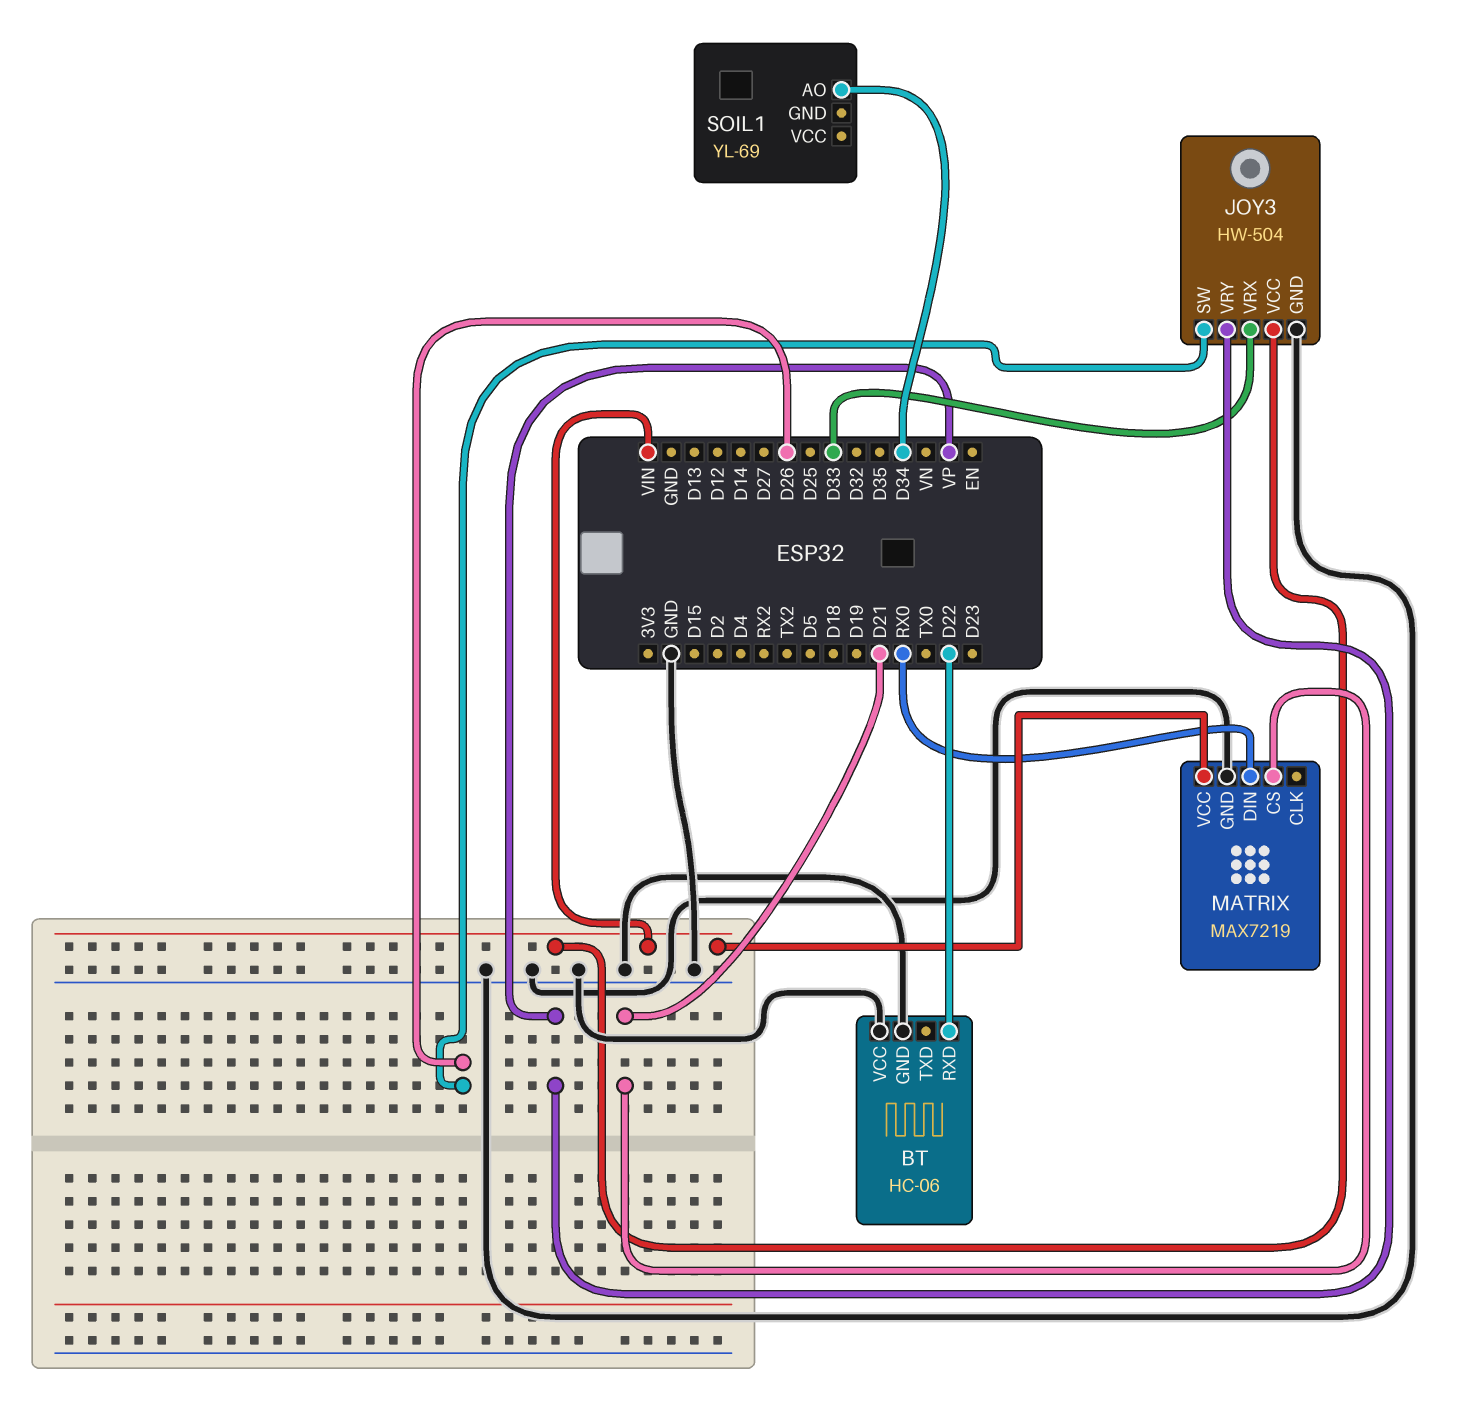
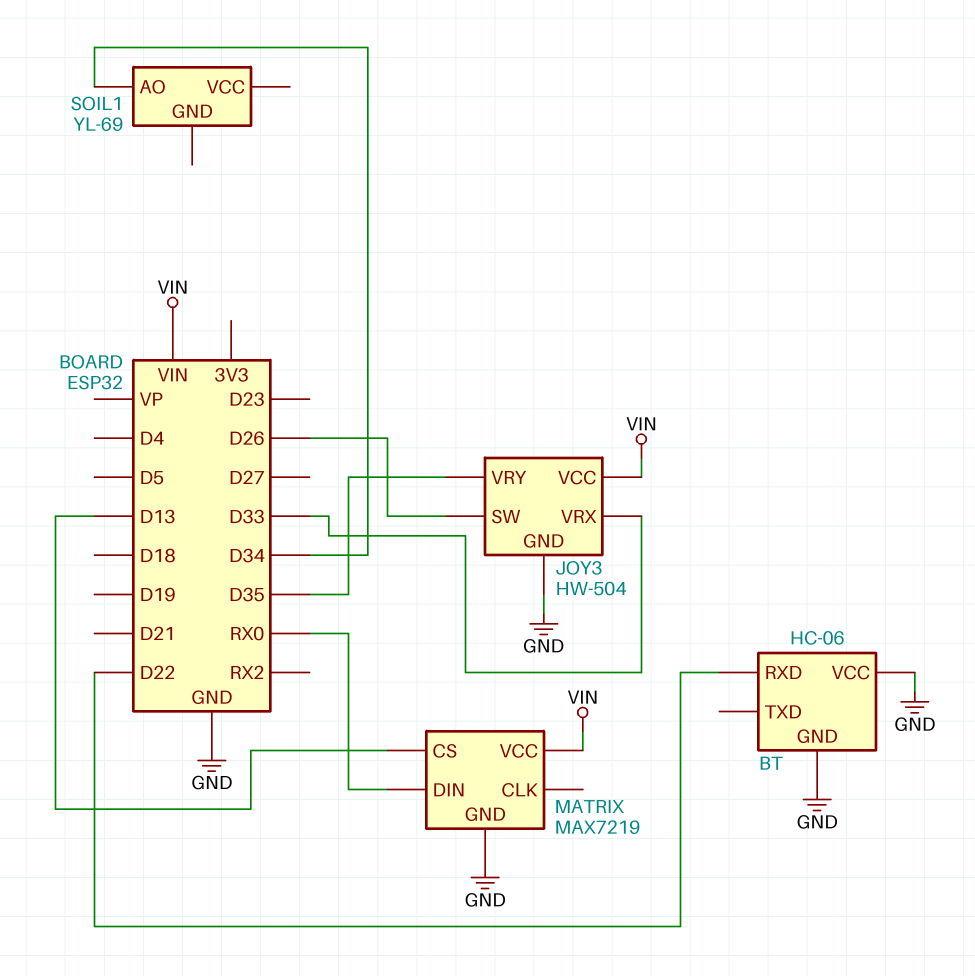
JOY3 pin VRY: VP -> D35
MATRIX pin CS: D21 -> D13

